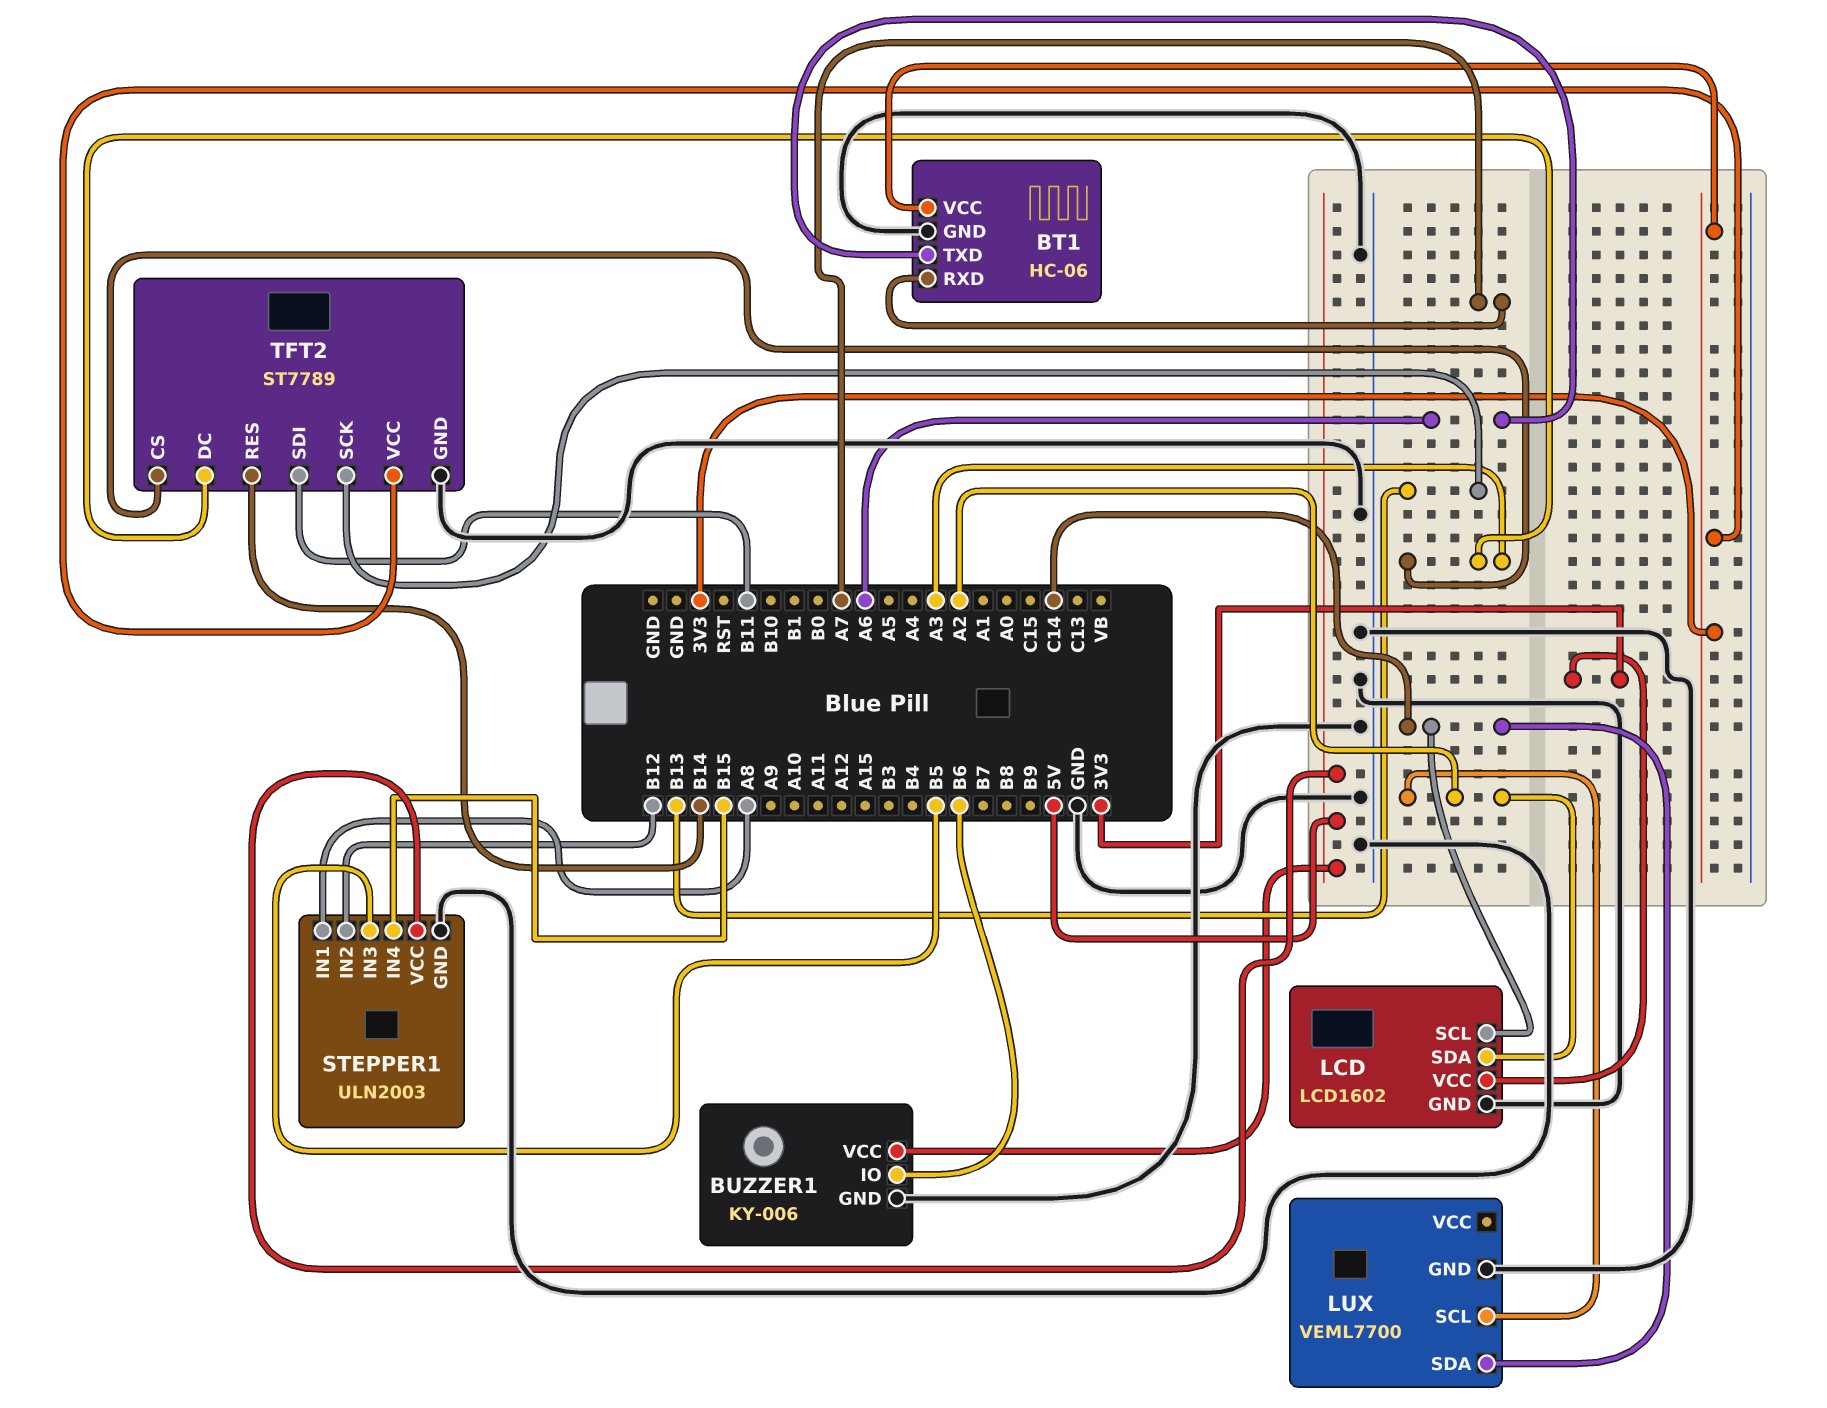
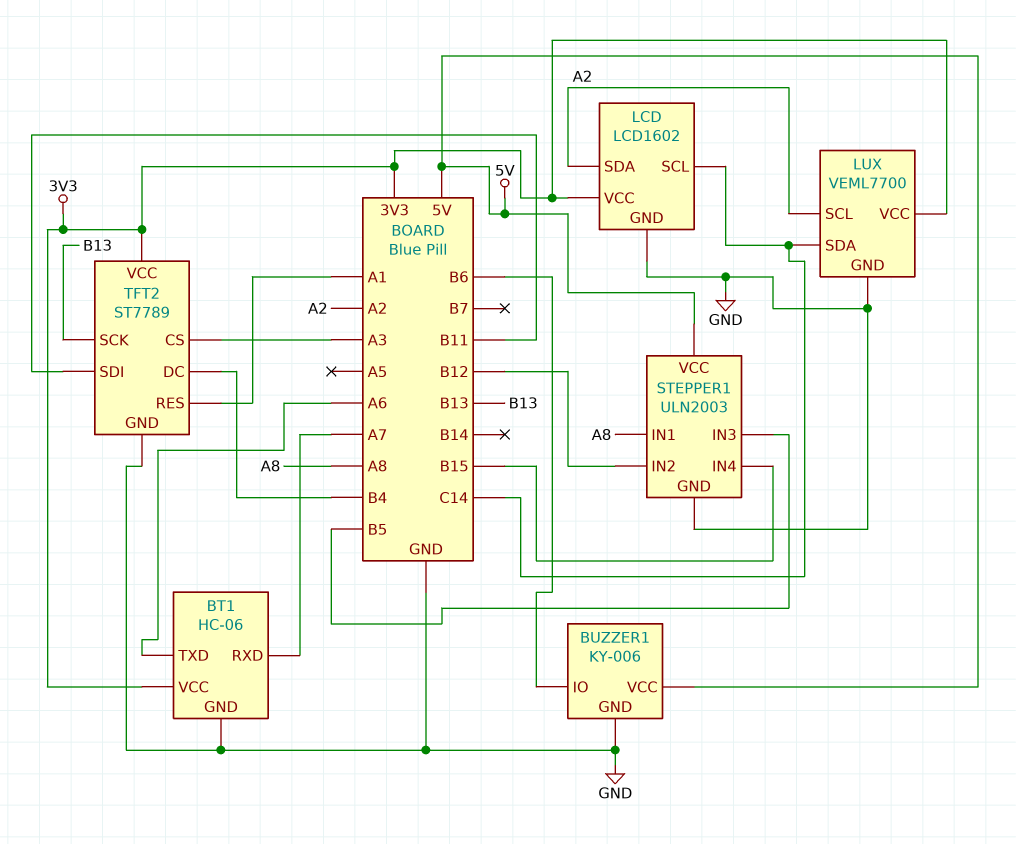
LUX pin VCC: none -> 3V3
TFT2 pin DC: A3 -> B4
TFT2 pin RES: B14 -> A1

